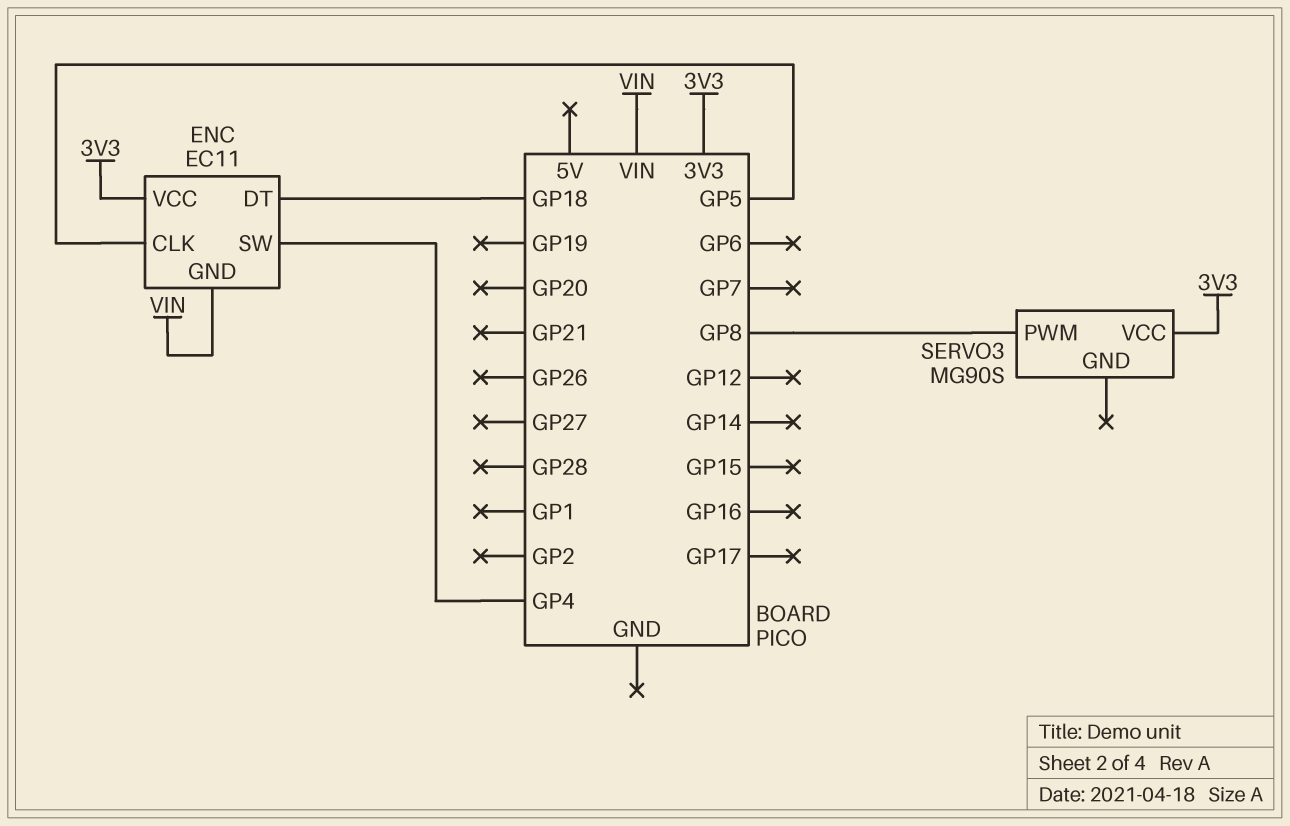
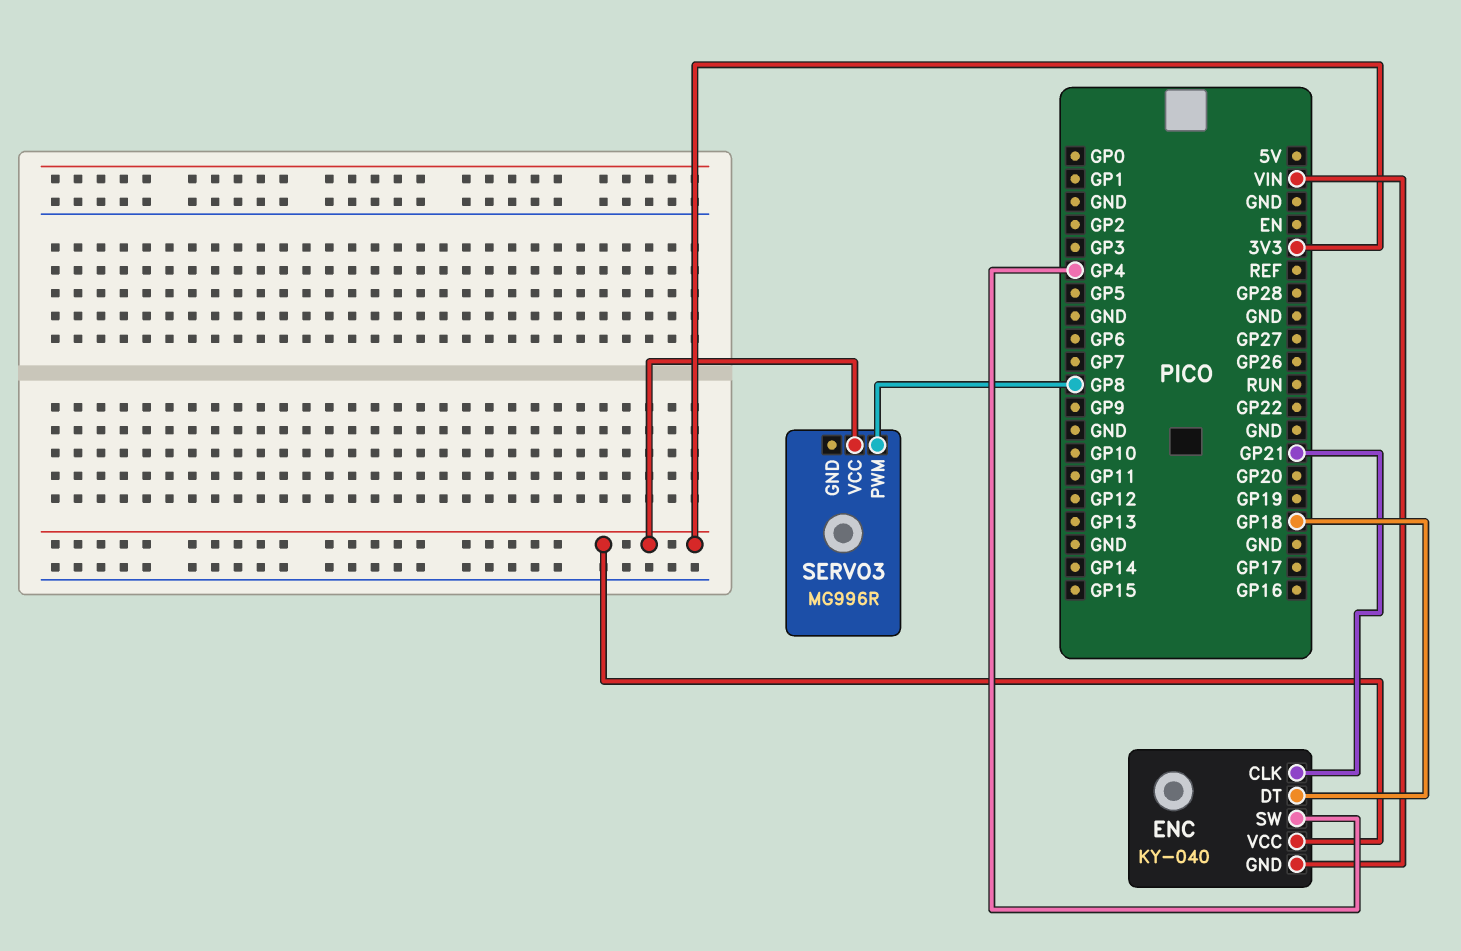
ENC: EC11 -> KY-040
ENC pin CLK: GP5 -> GP21
SERVO3: MG90S -> MG996R

